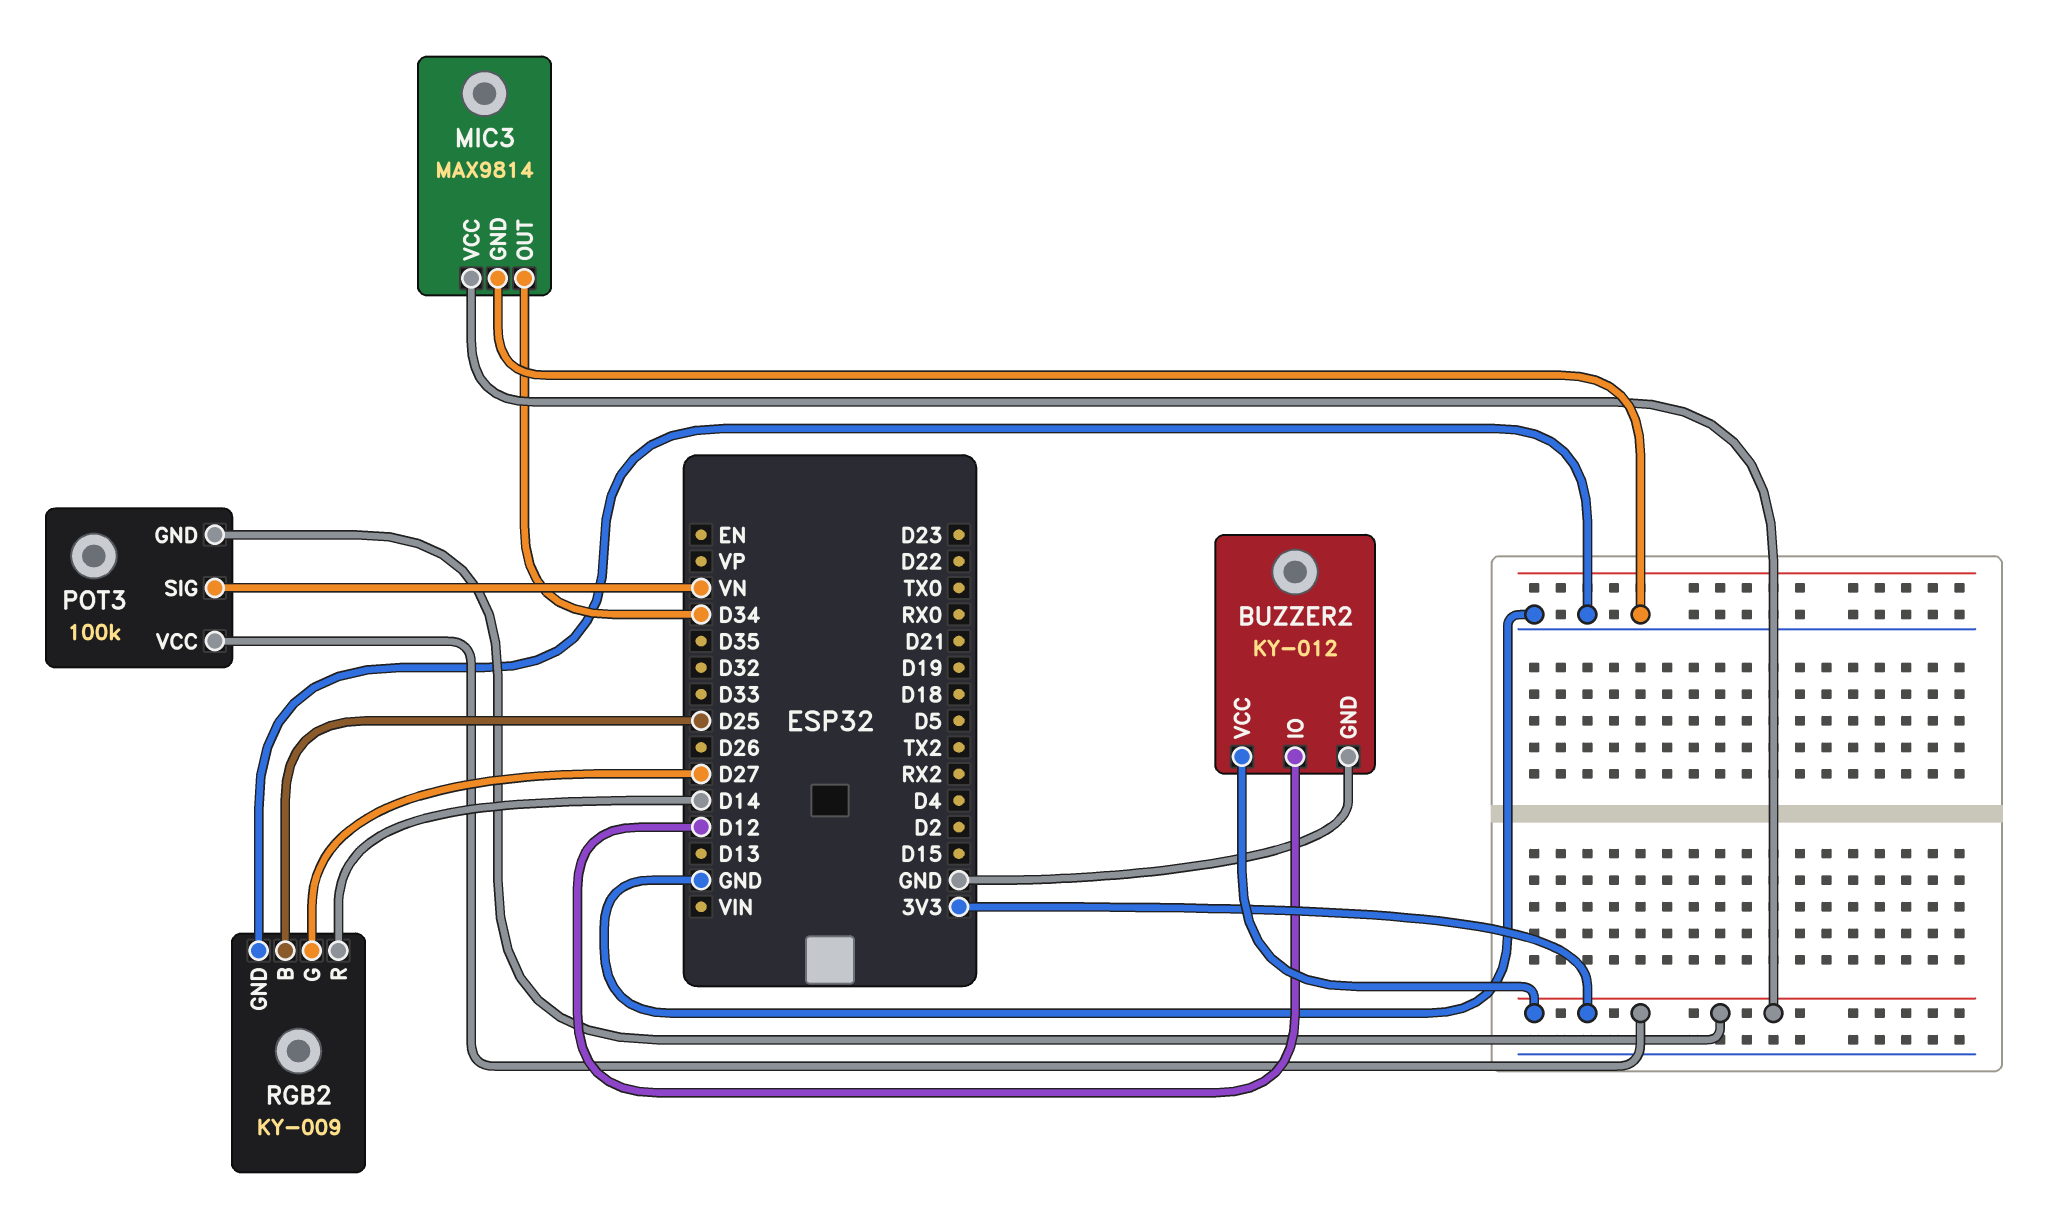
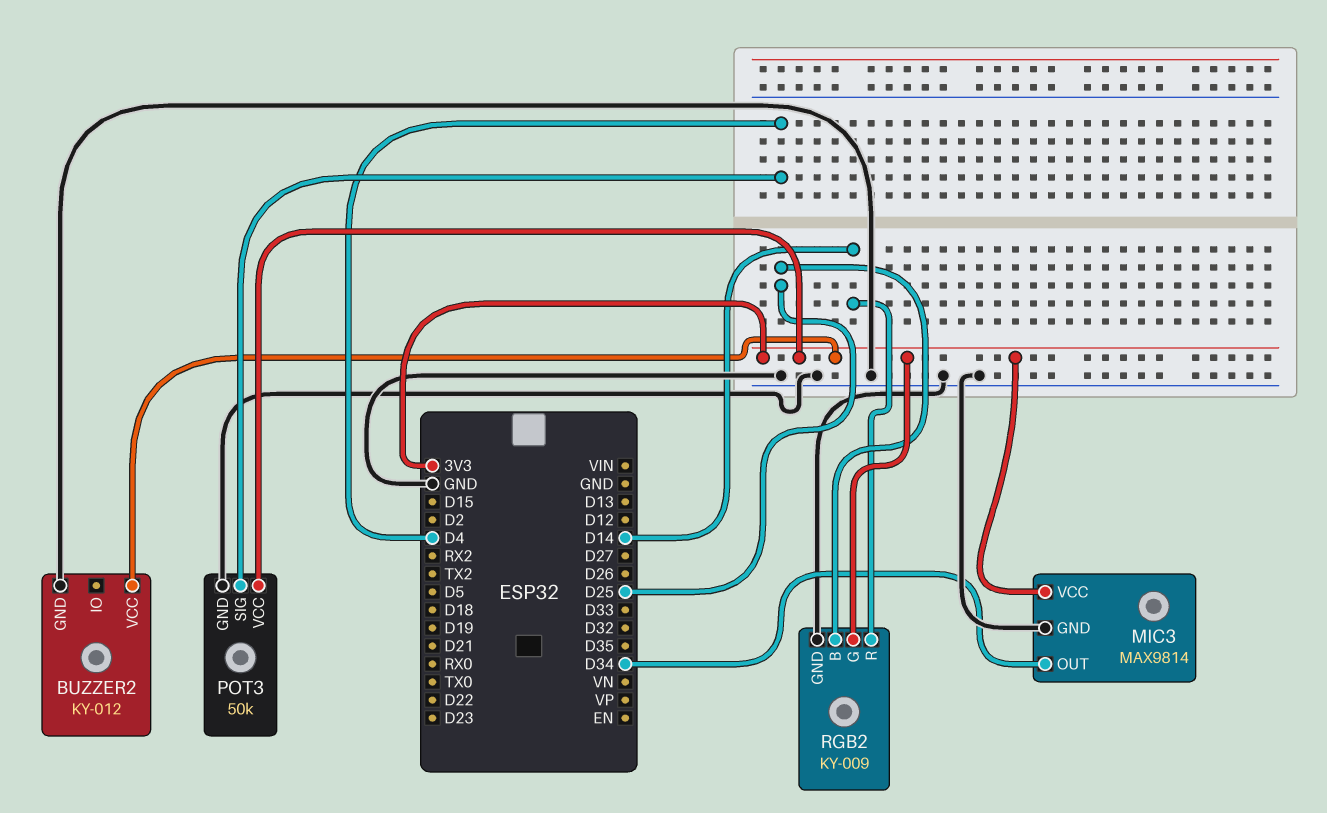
BUZZER2 pin IO: D12 -> none
POT3: 100k -> 50k
POT3 pin GND: 3V3 -> GND
POT3 pin SIG: VN -> D4
RGB2 pin G: D27 -> 3V3

